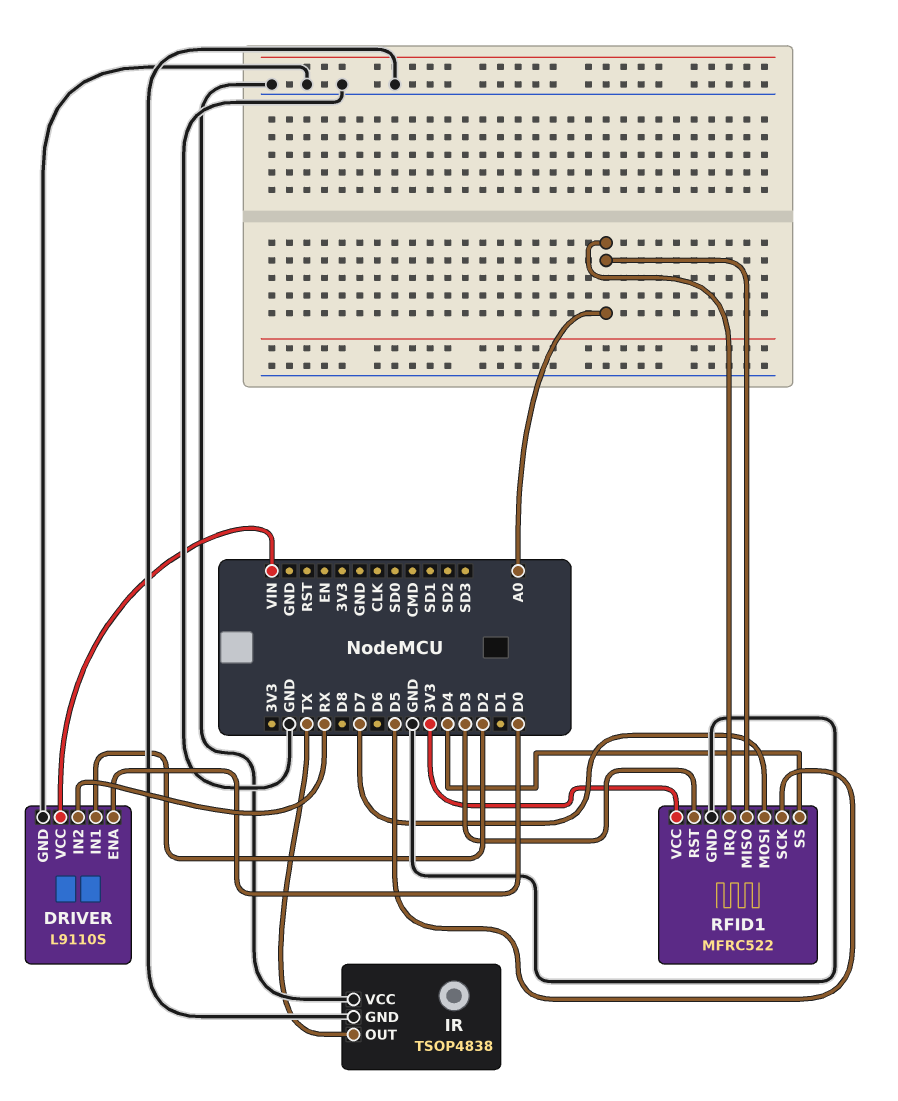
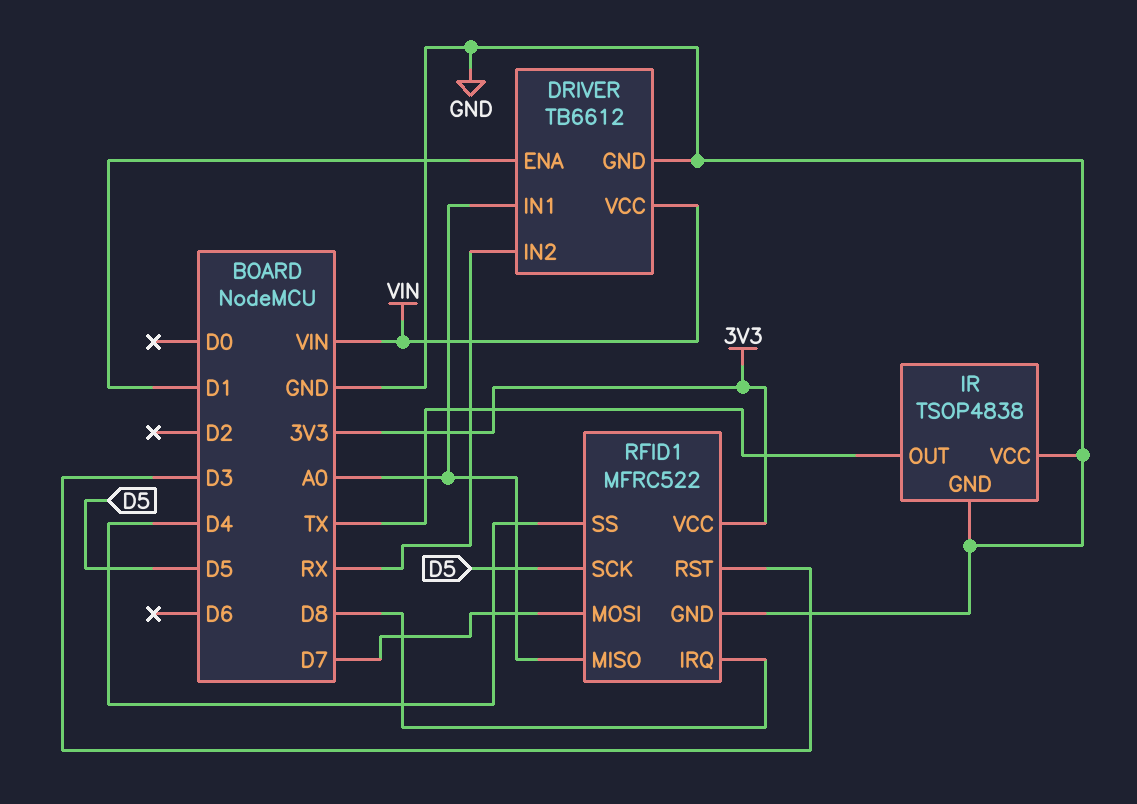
DRIVER: L9110S -> TB6612
DRIVER pin ENA: D0 -> D1
DRIVER pin IN1: D2 -> A0
RFID1 pin IRQ: A0 -> D8

